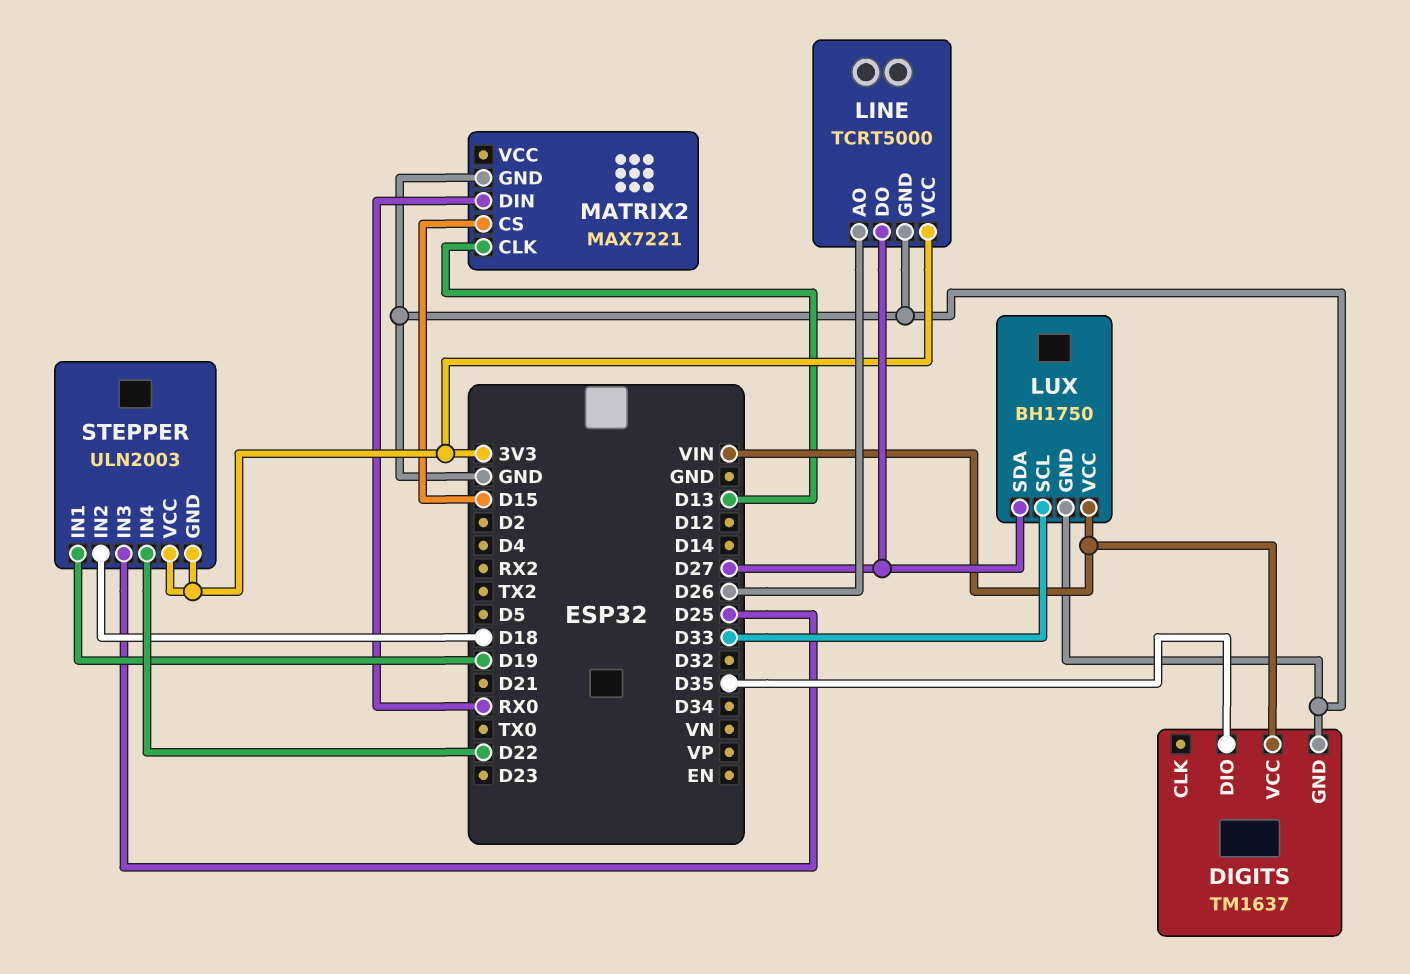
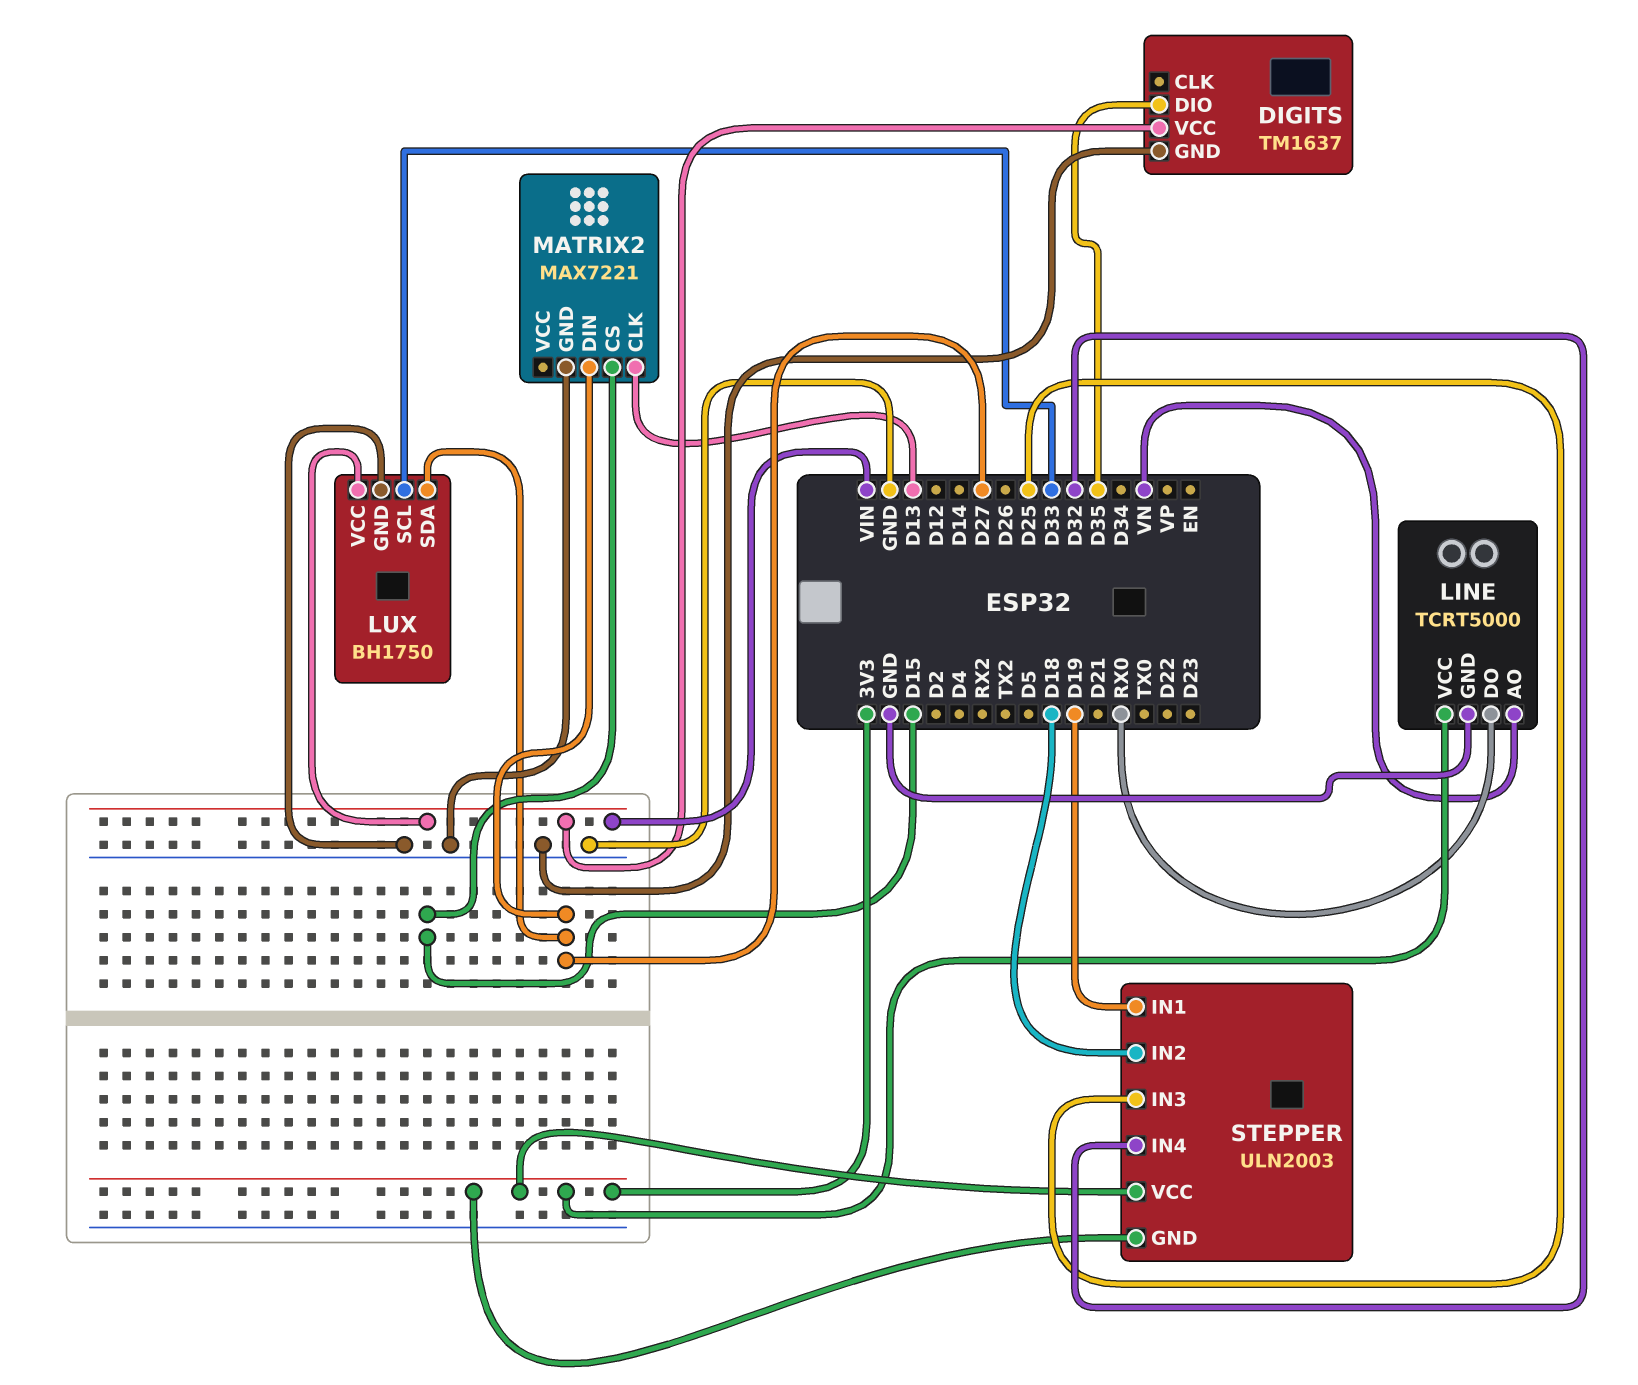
LINE pin AO: D26 -> VN
LINE pin DO: D27 -> RX0
MATRIX2 pin DIN: RX0 -> D27
STEPPER pin IN4: D22 -> D32

